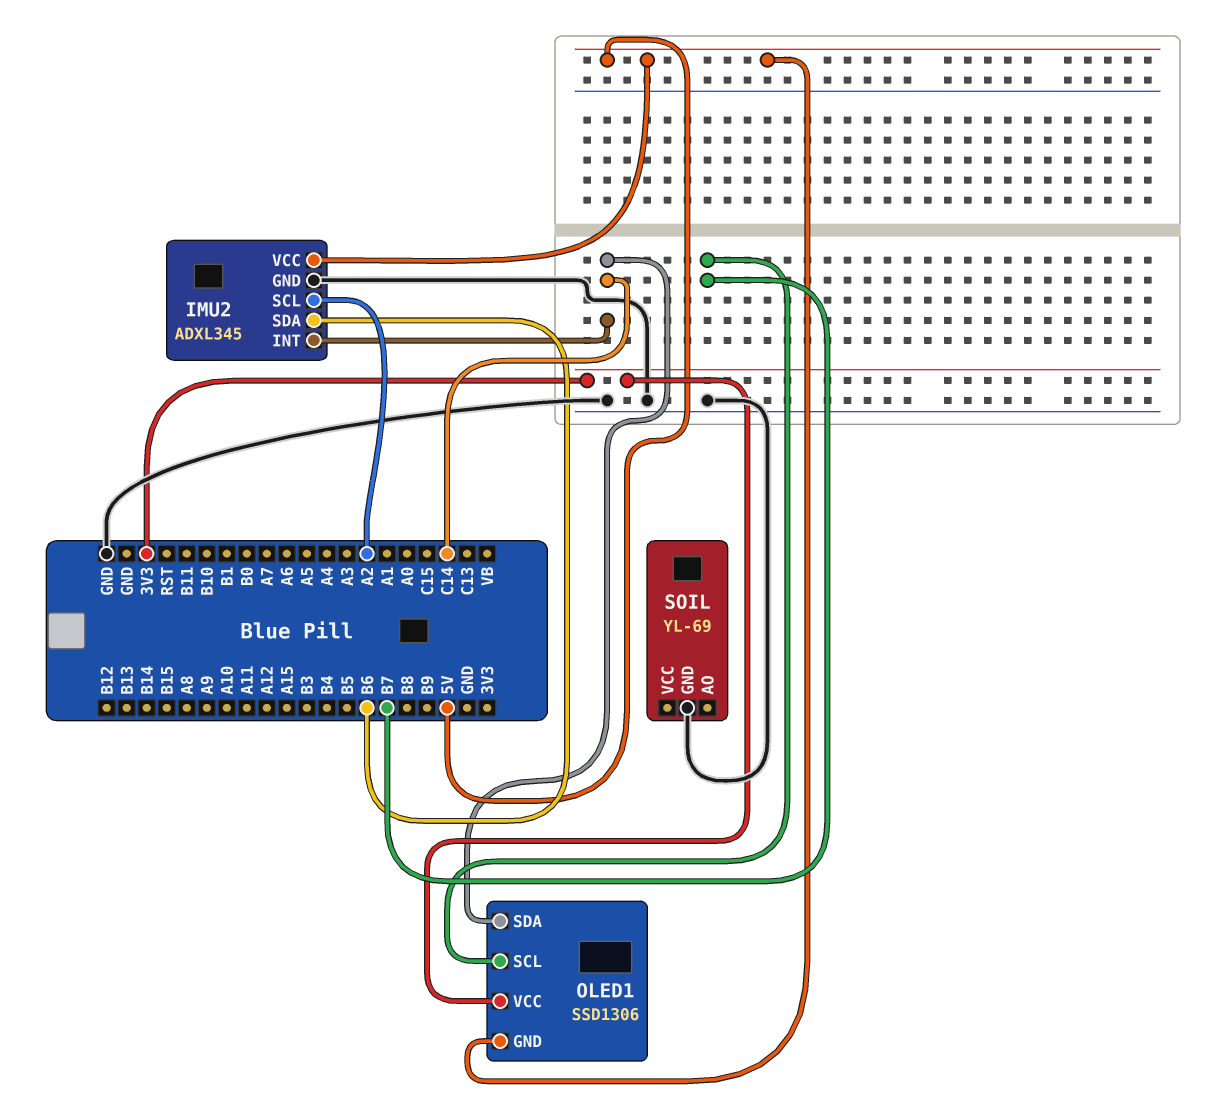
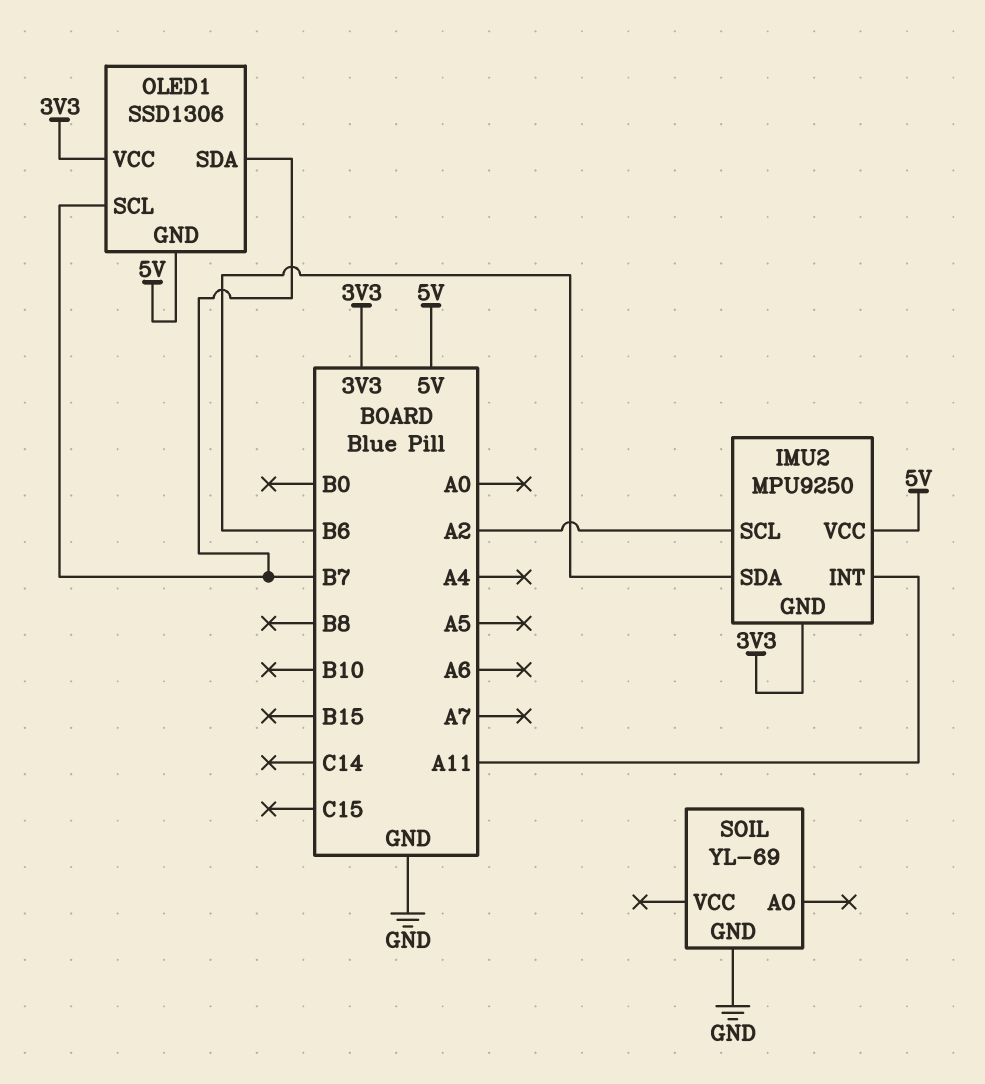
IMU2: ADXL345 -> MPU9250
IMU2 pin GND: GND -> 3V3
IMU2 pin INT: C14 -> A11
OLED1 pin SDA: C14 -> B7

